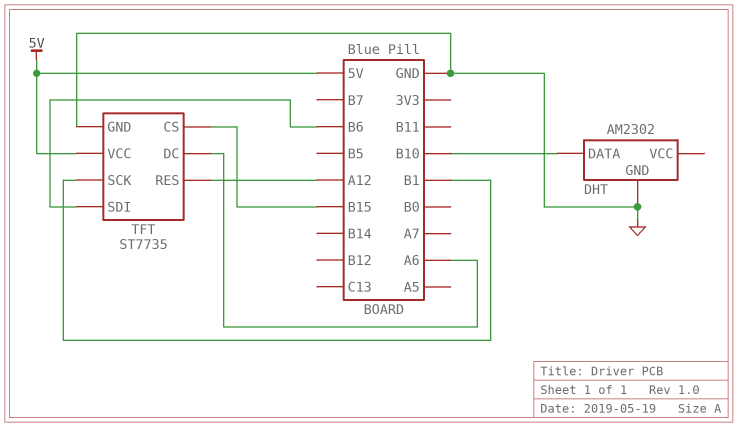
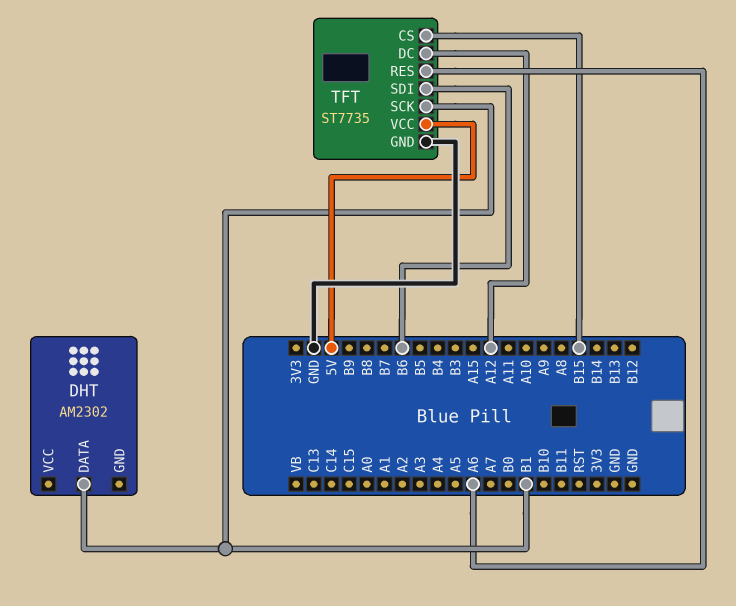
DHT pin DATA: B10 -> B1
DHT pin GND: GND -> none
TFT pin DC: A6 -> A12
TFT pin RES: A12 -> A6

